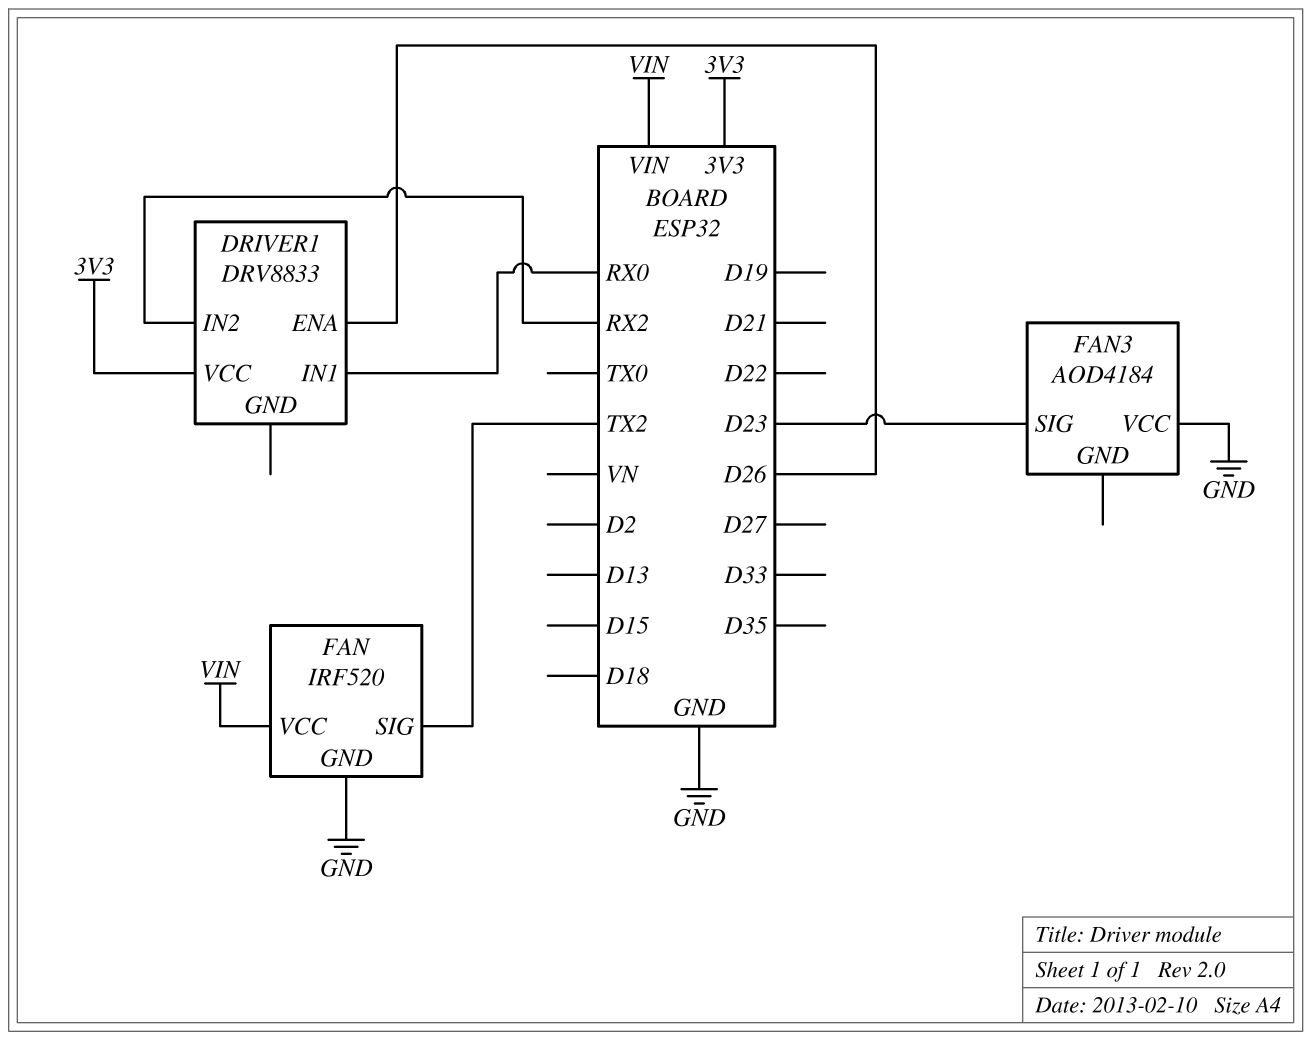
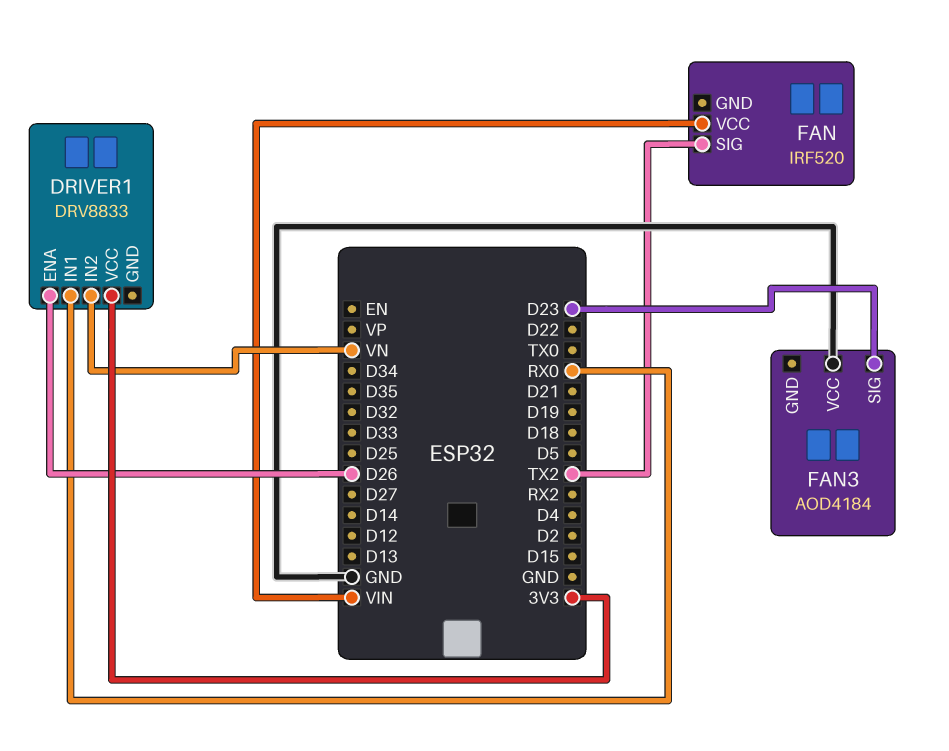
DRIVER1 pin IN2: RX2 -> VN
FAN pin GND: GND -> none

